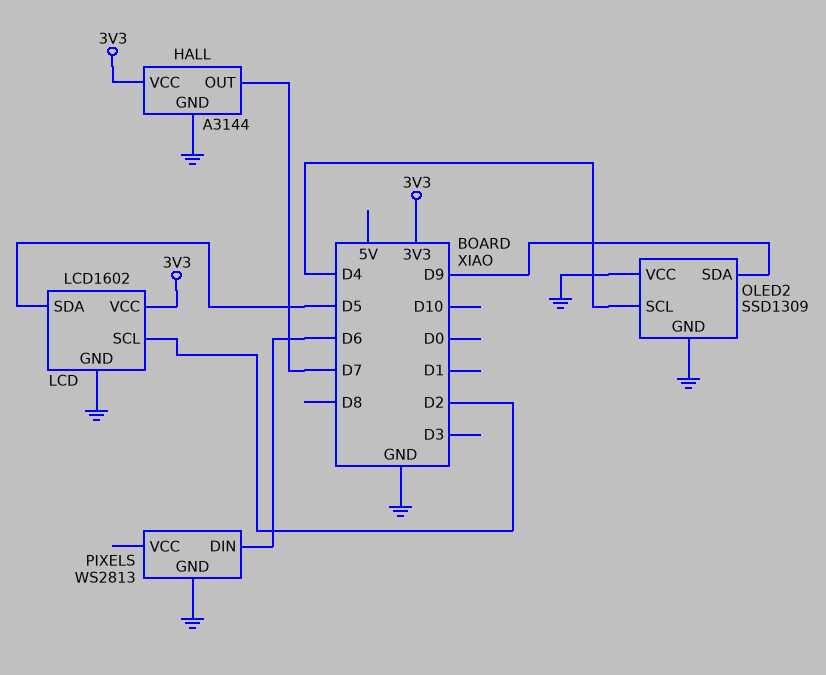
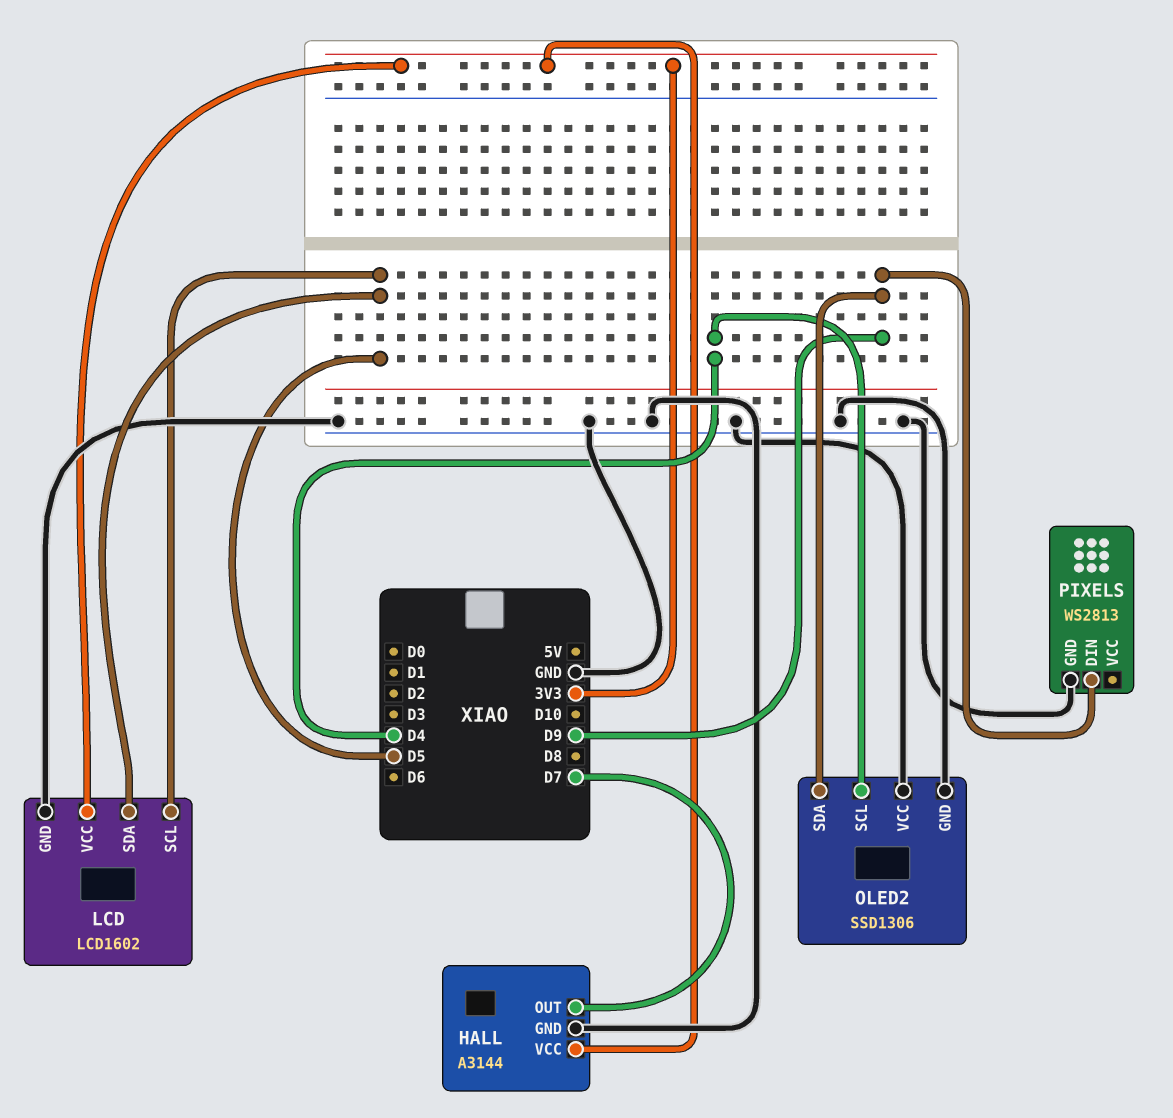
LCD pin SCL: D2 -> D5
OLED2: SSD1309 -> SSD1306
PIXELS pin DIN: D6 -> D9

